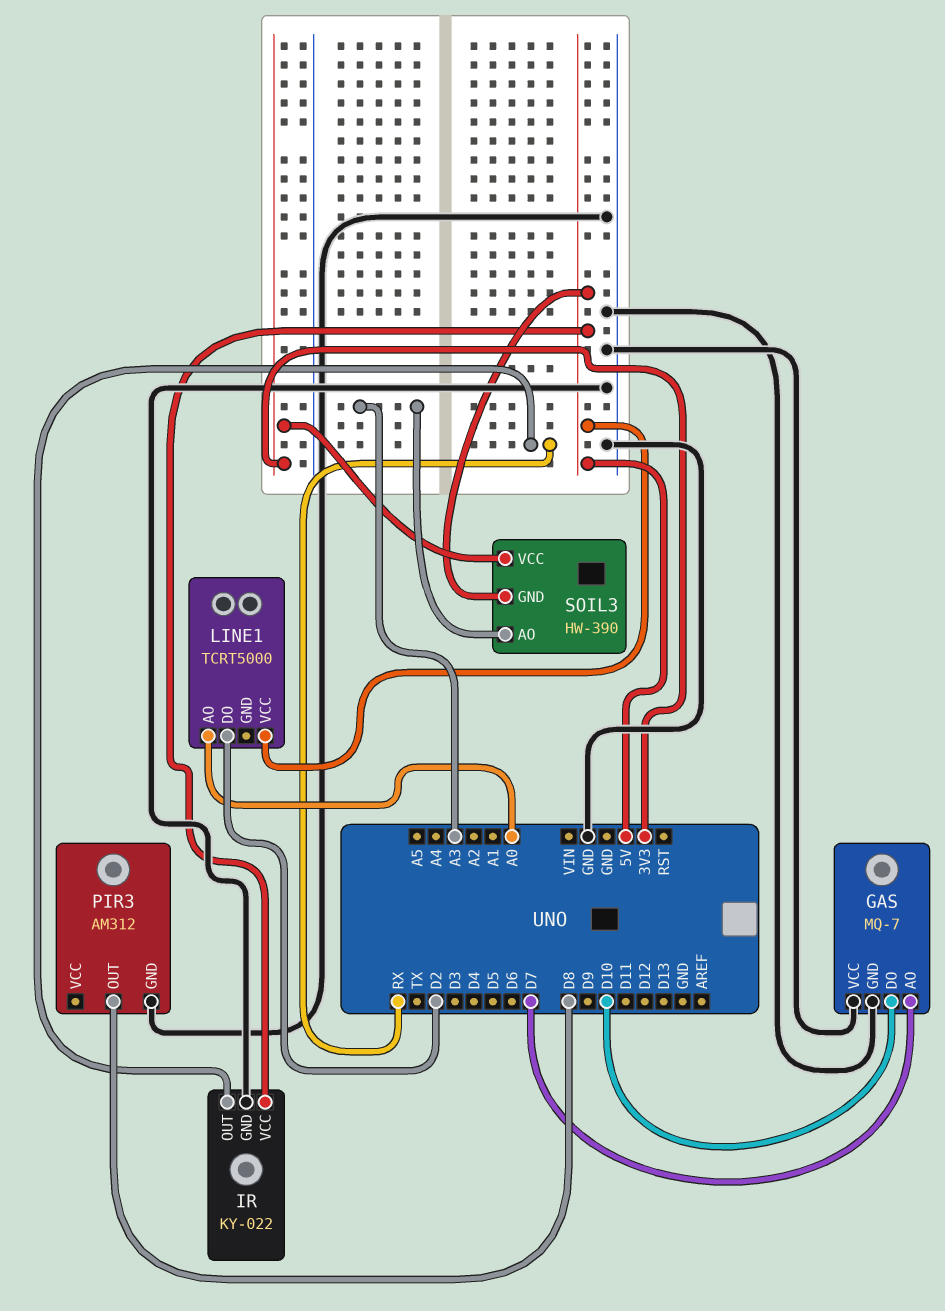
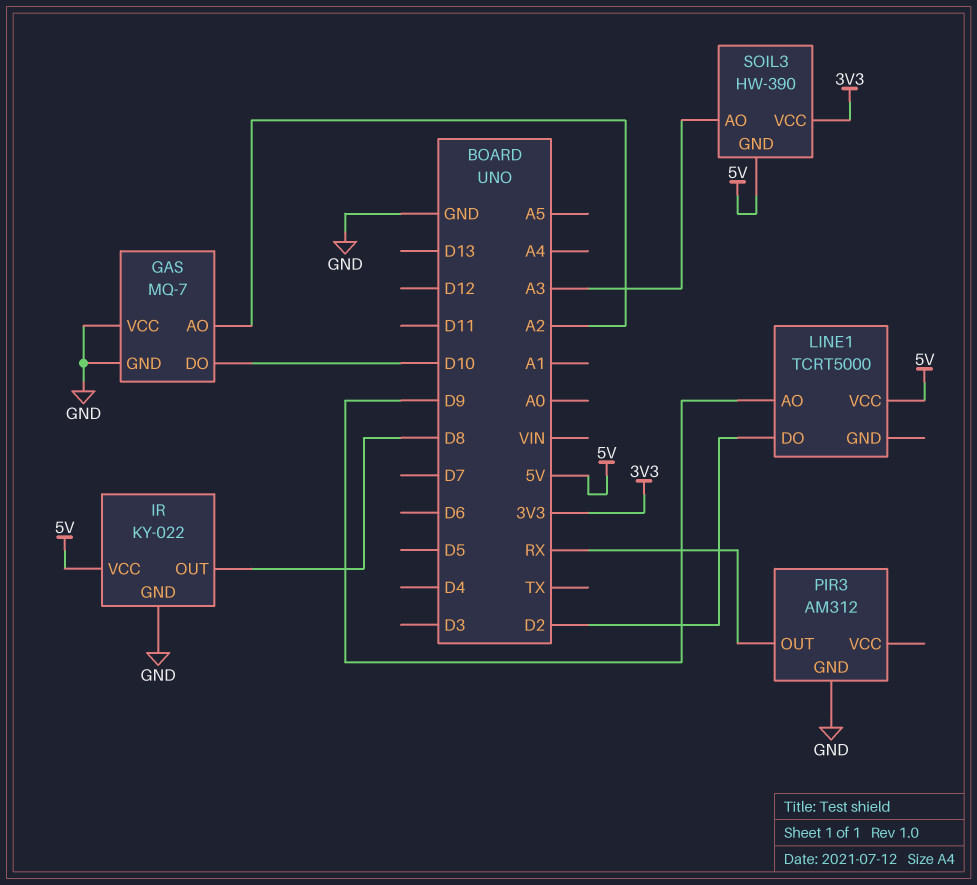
GAS pin AO: D7 -> A2
IR pin OUT: RX -> D8
LINE1 pin AO: A0 -> D9
PIR3 pin OUT: D8 -> RX

